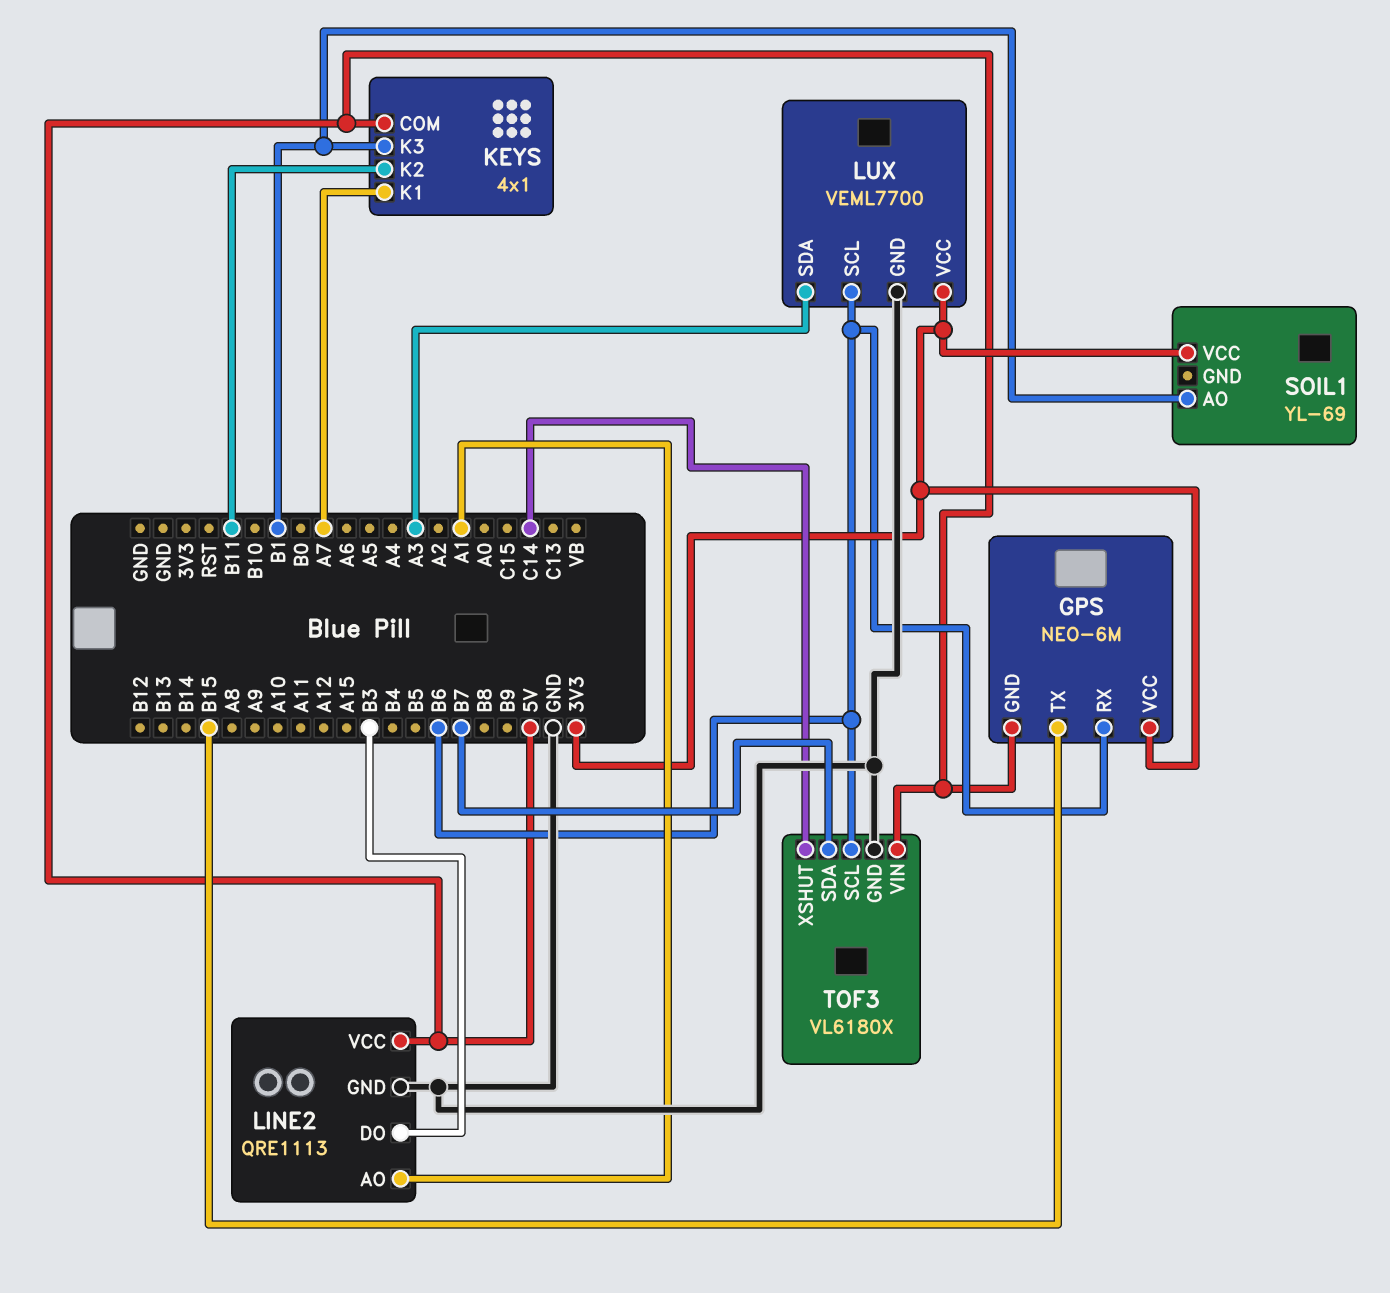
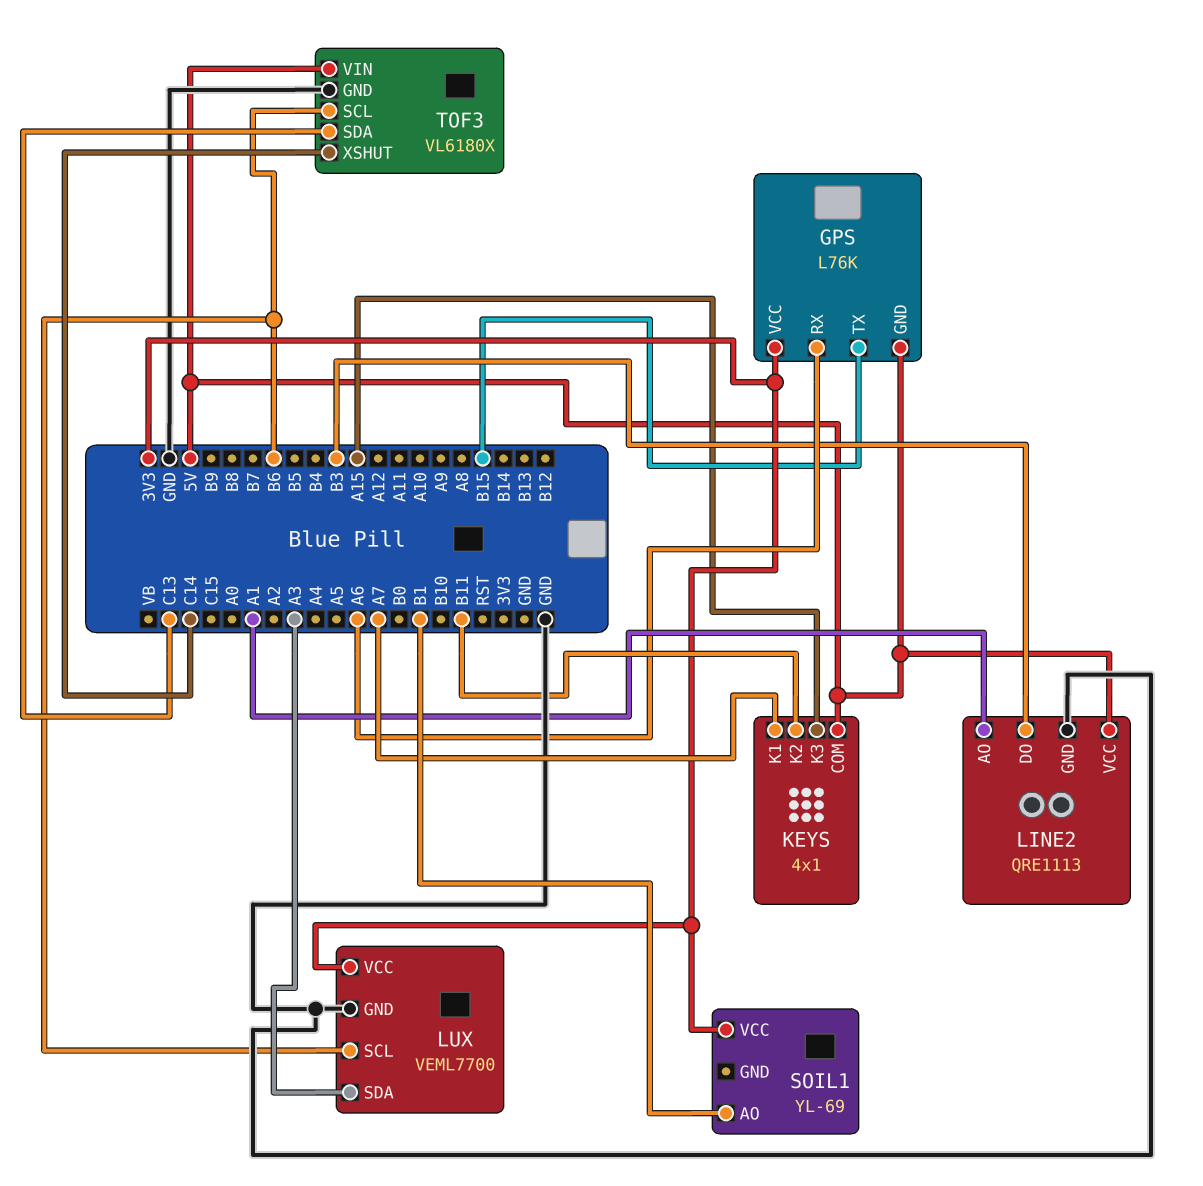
GPS: NEO-6M -> L76K
GPS pin RX: B6 -> A6
KEYS pin K3: B1 -> A15
TOF3 pin SDA: B7 -> C13

